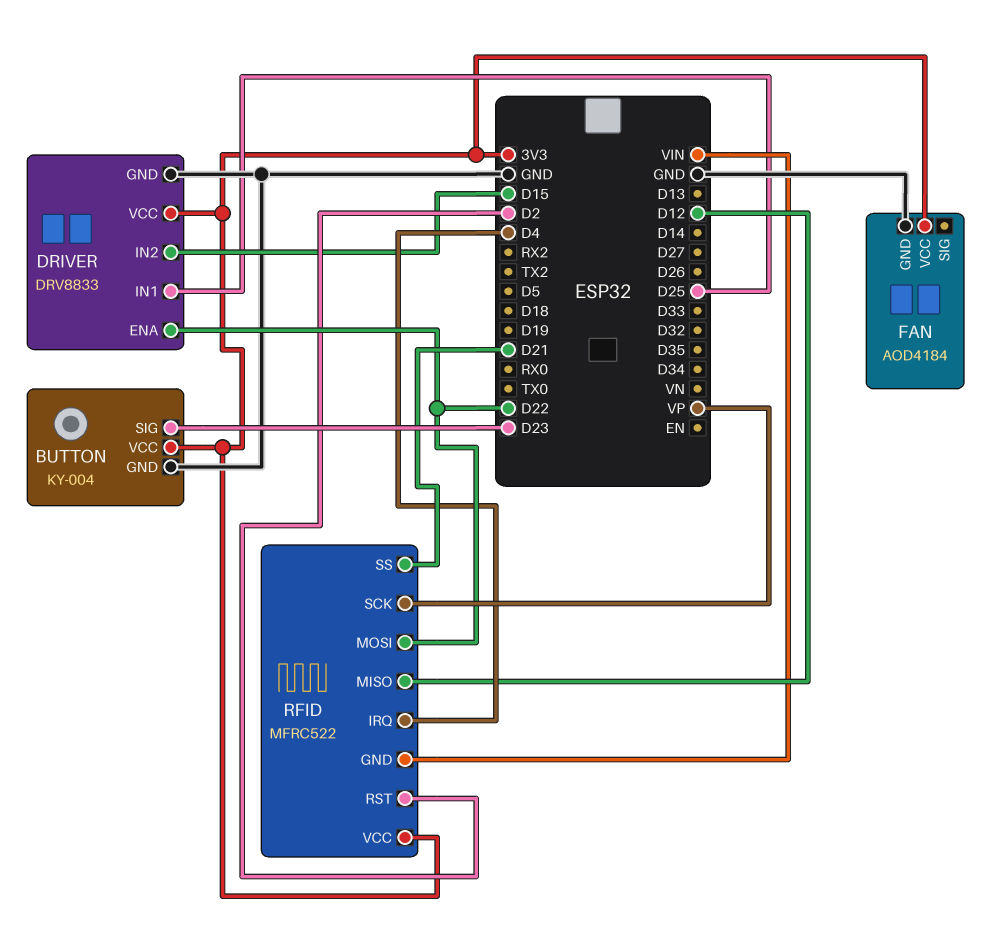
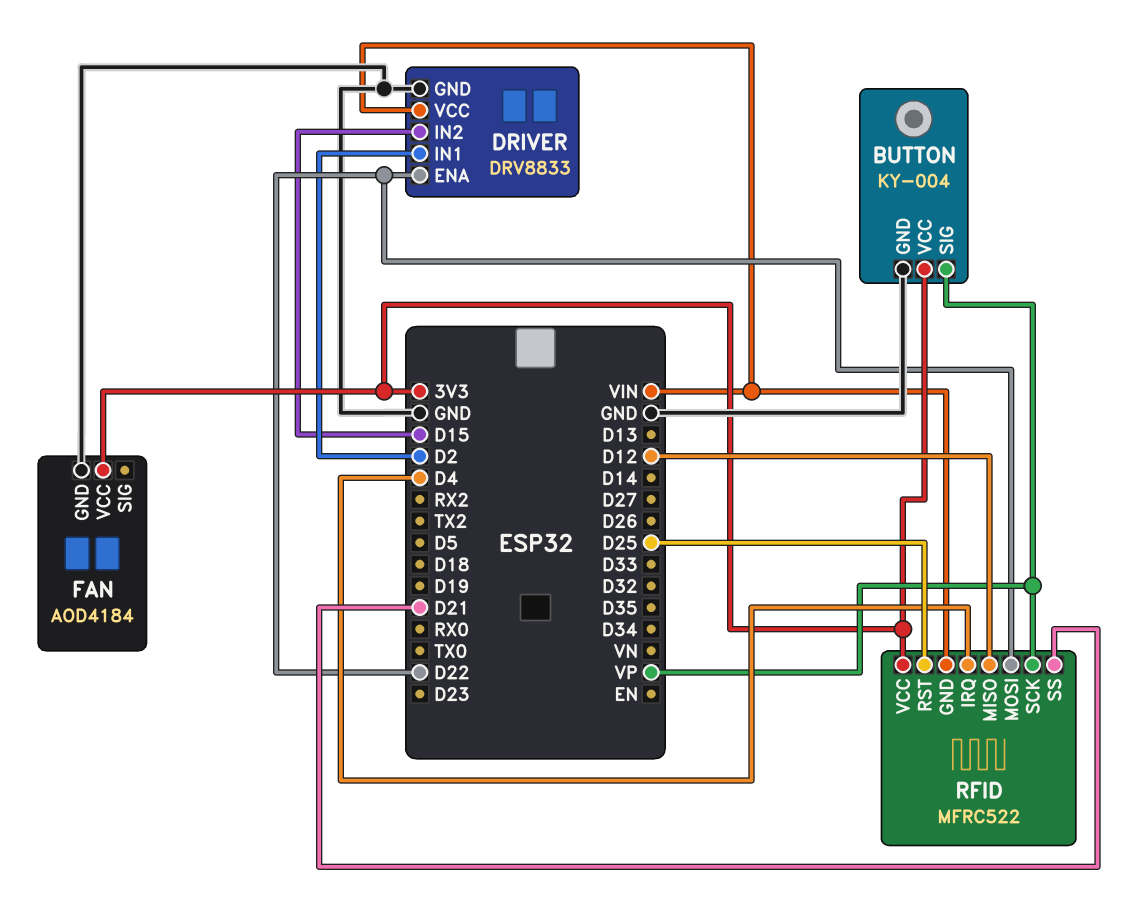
BUTTON pin SIG: D23 -> VP
DRIVER pin IN1: D25 -> D2
DRIVER pin VCC: 3V3 -> VIN
RFID pin RST: D2 -> D25

